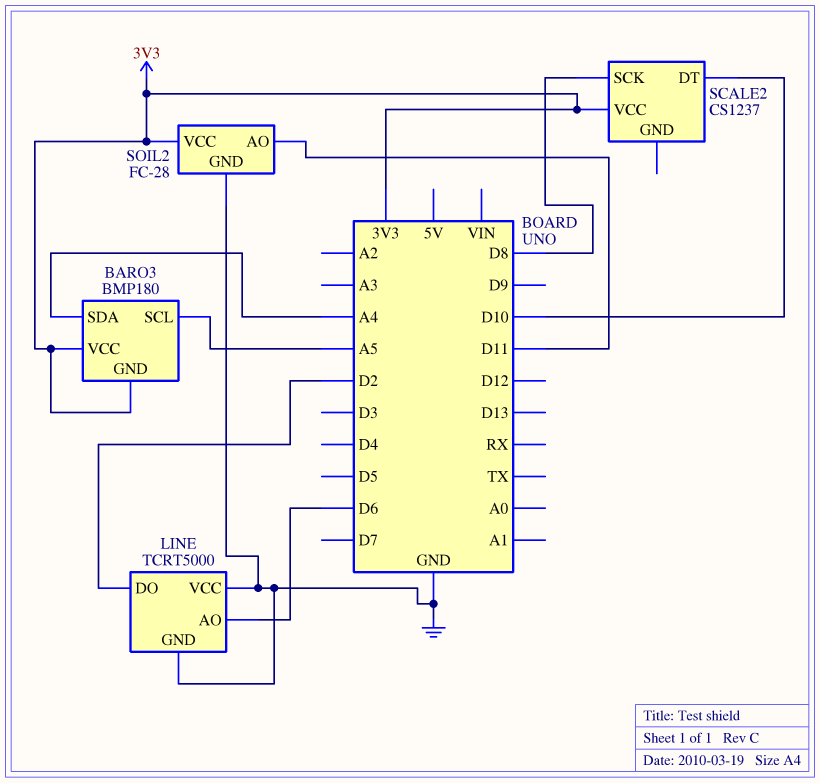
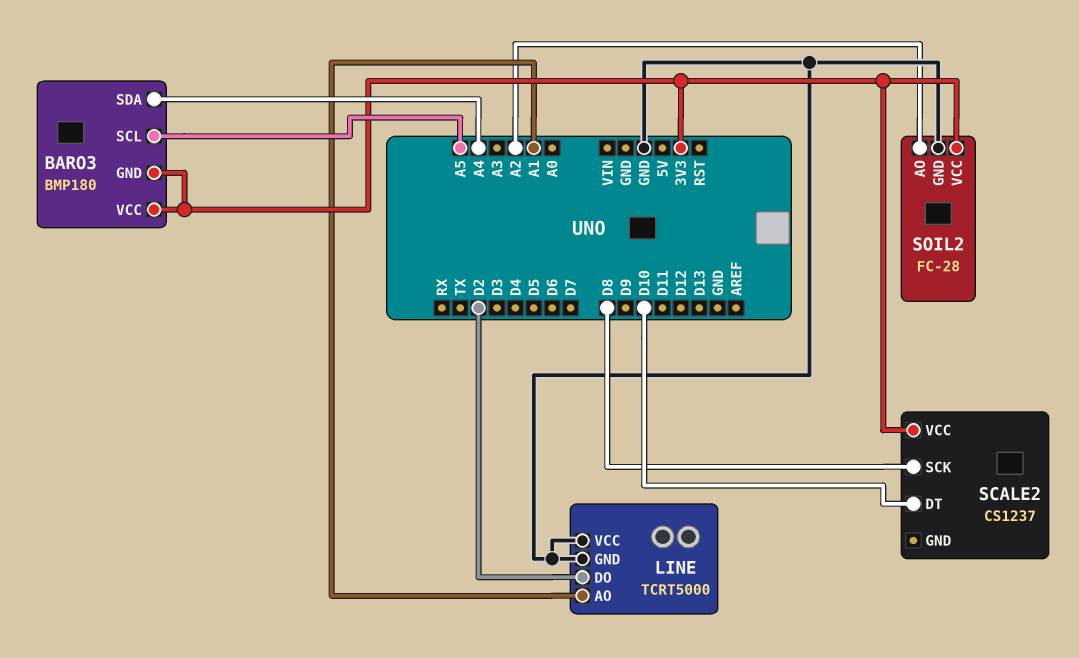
LINE pin AO: D6 -> A1
SOIL2 pin AO: D11 -> A2

